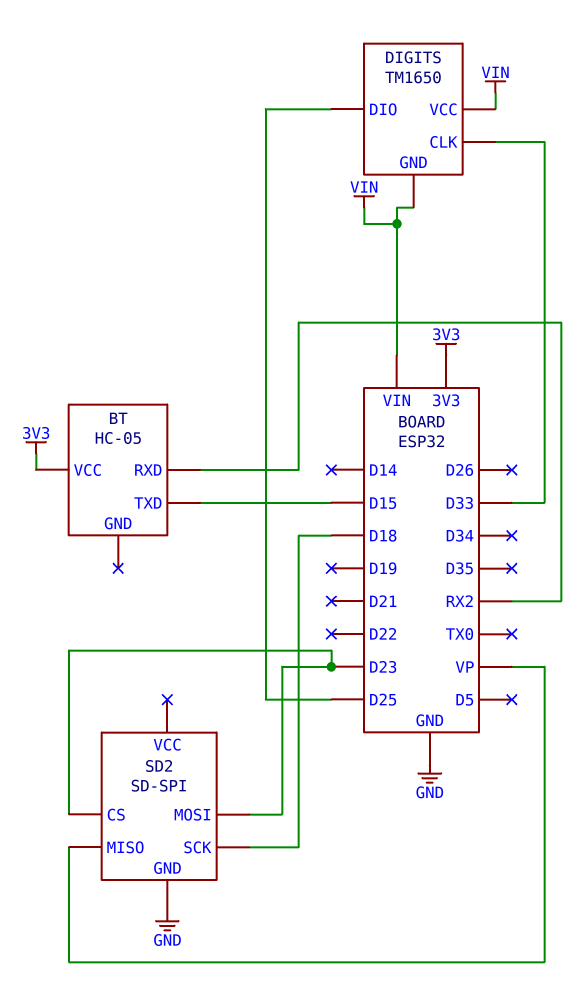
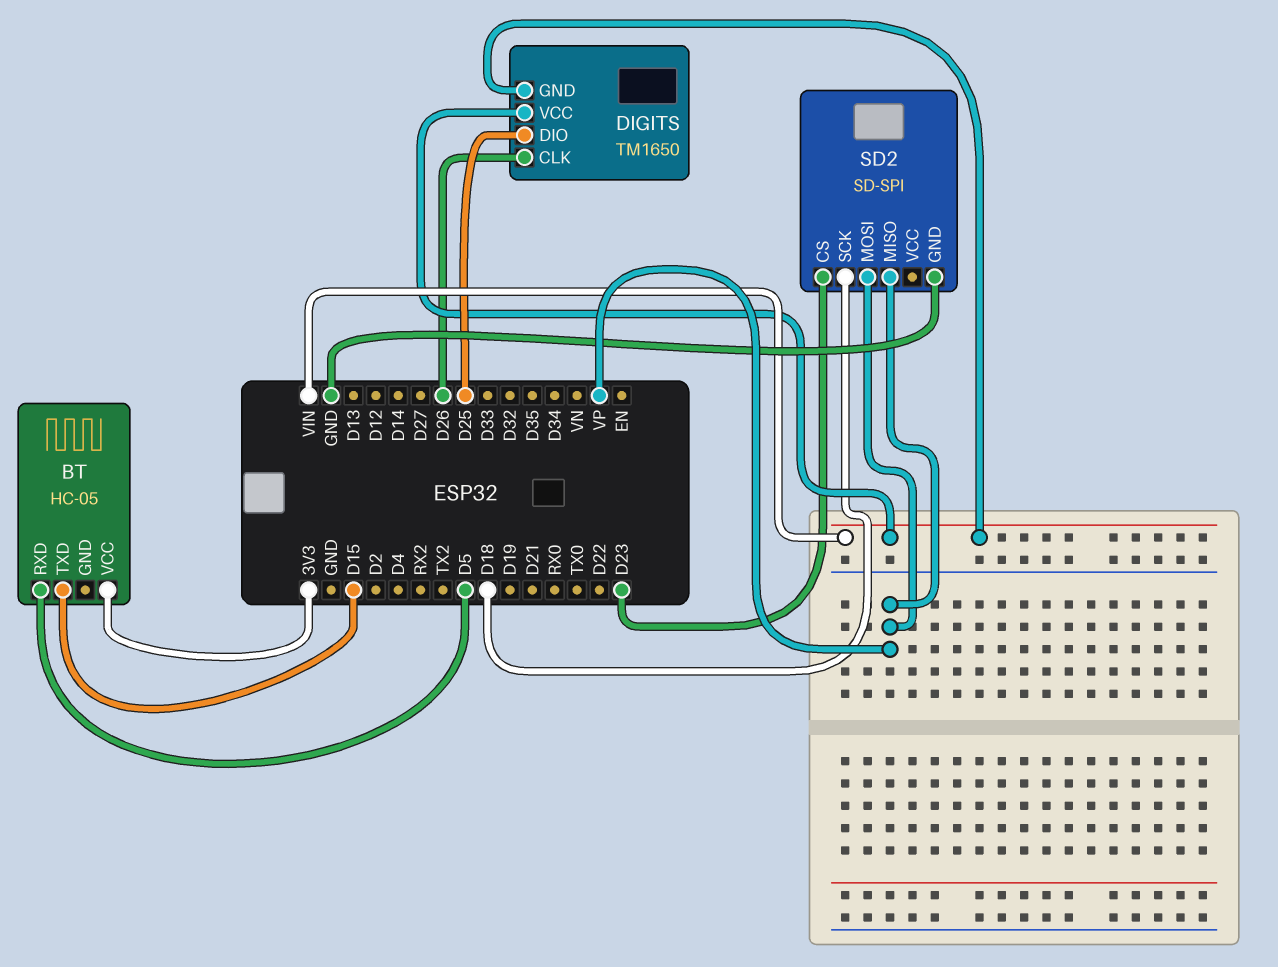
BT pin RXD: RX2 -> D5
DIGITS pin CLK: D33 -> D26
SD2 pin MOSI: D23 -> VP

